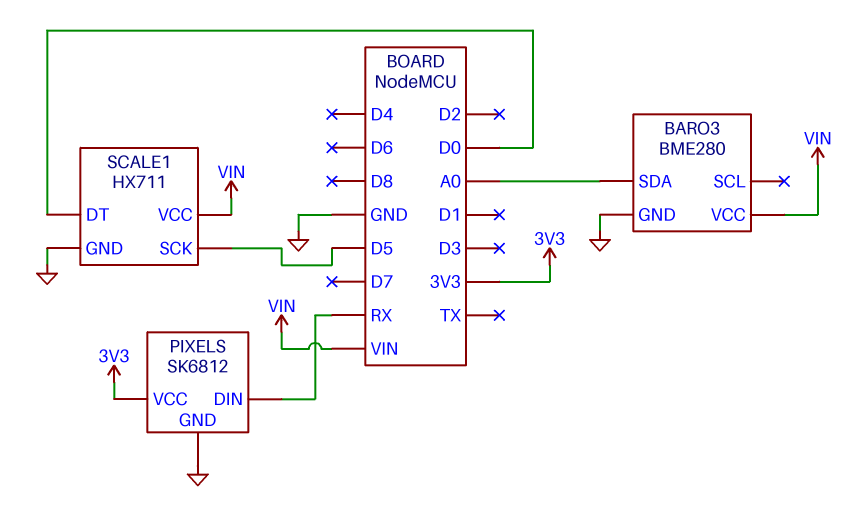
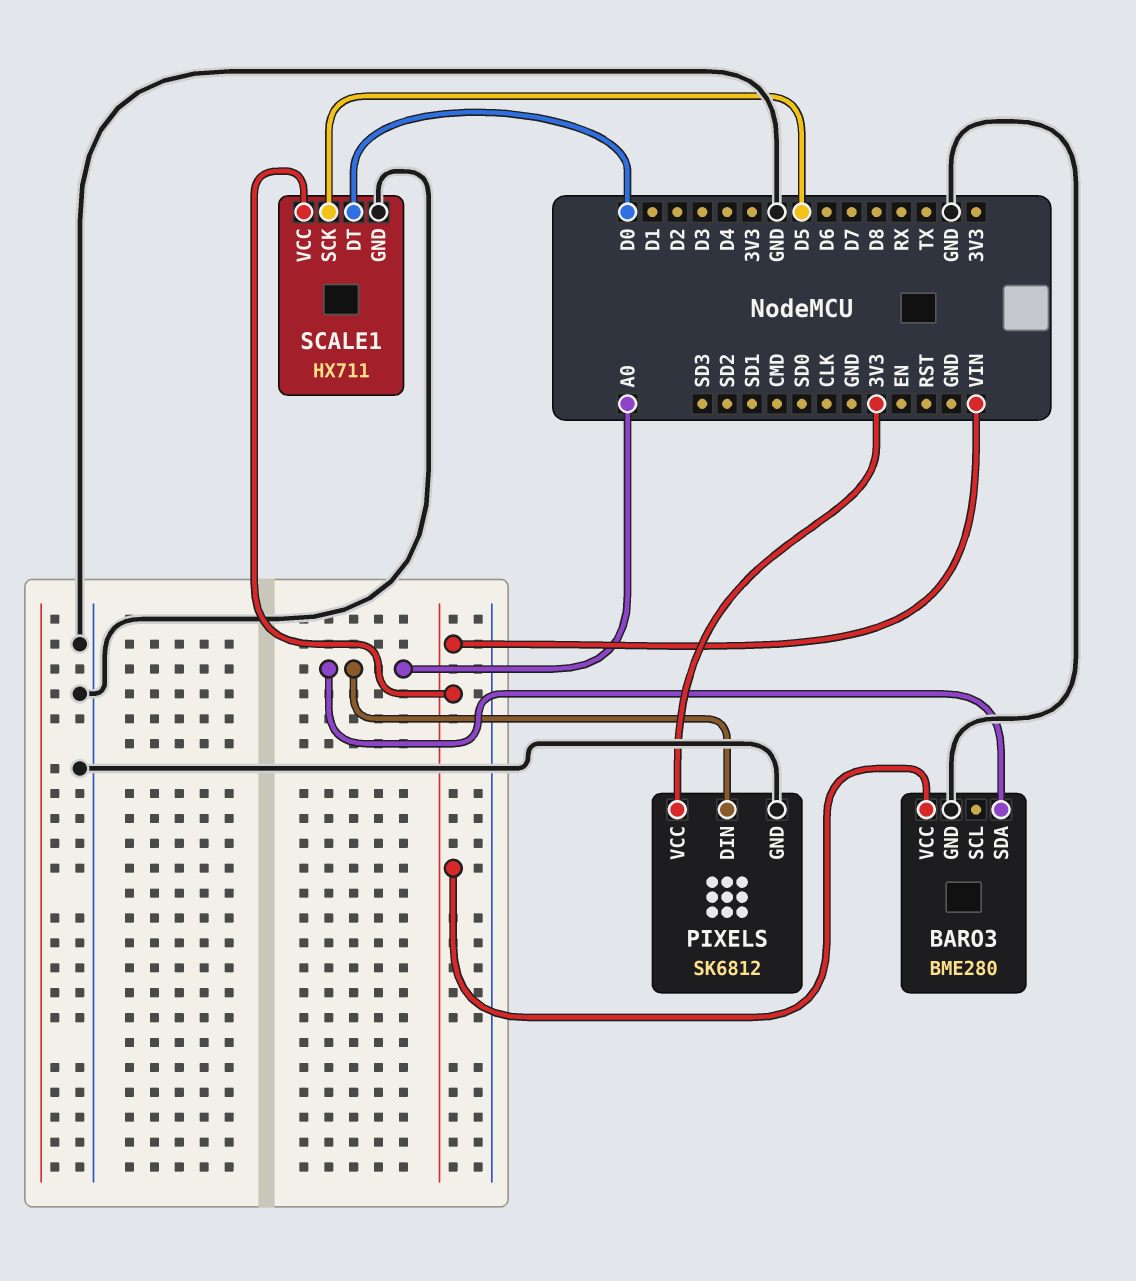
PIXELS pin DIN: RX -> A0

